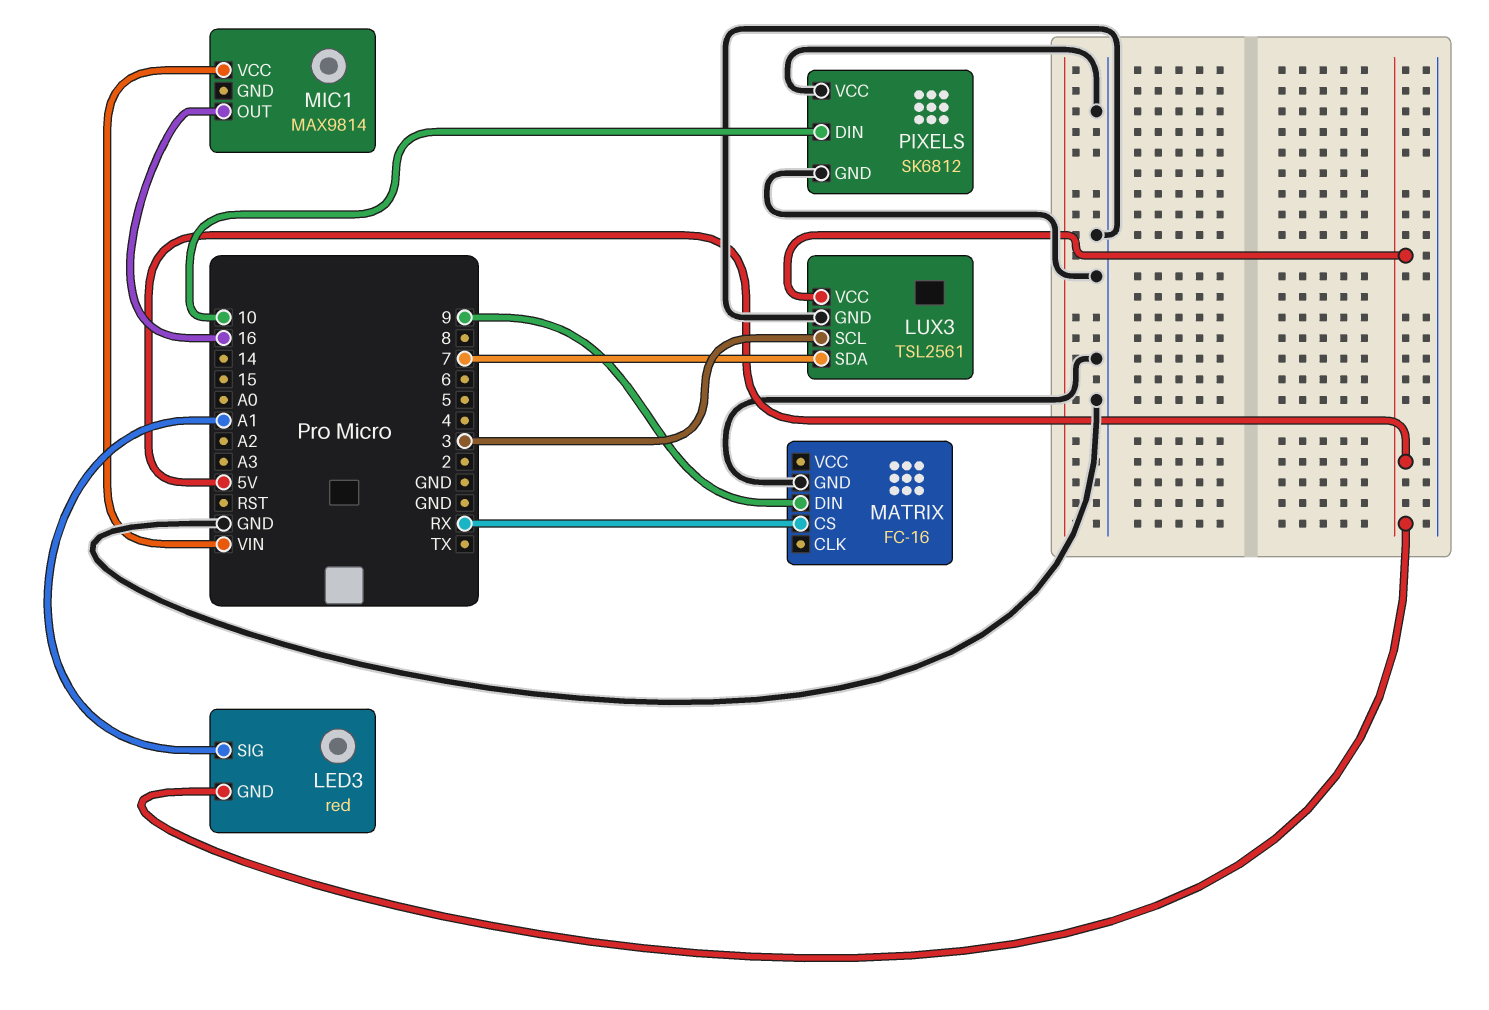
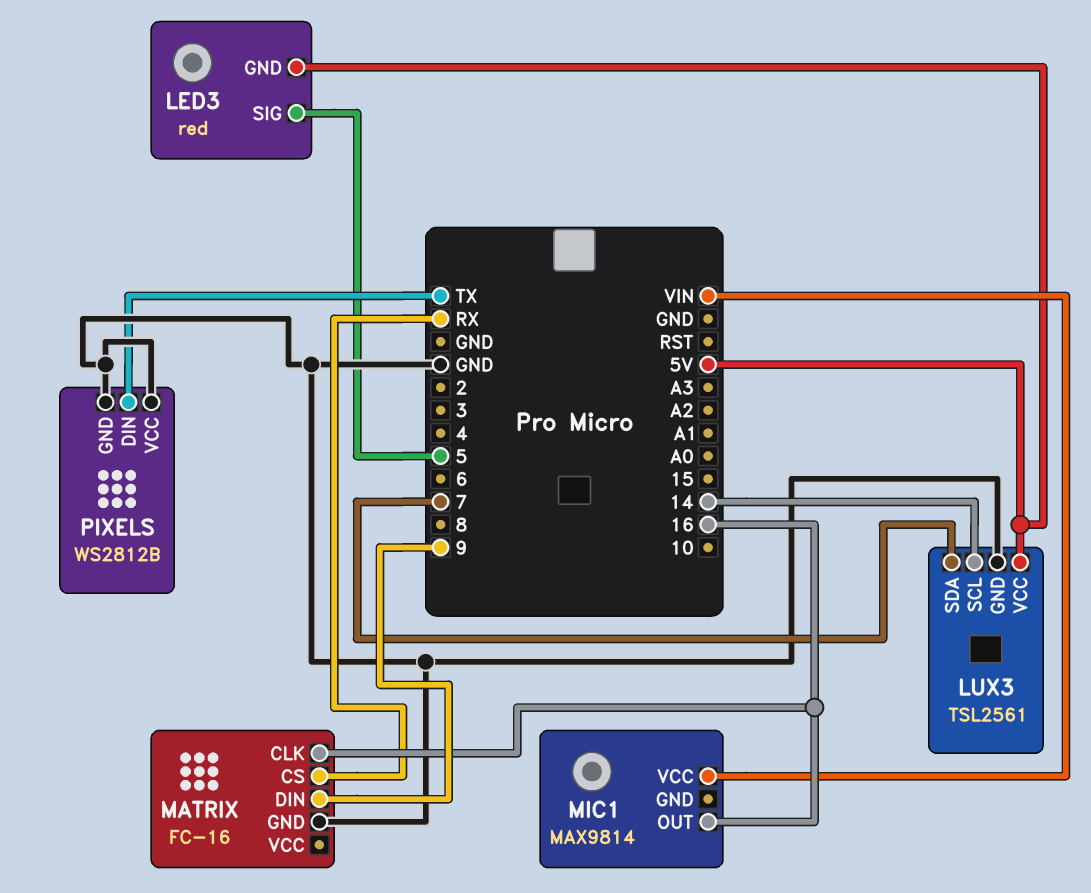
LED3 pin SIG: A1 -> 5
LUX3 pin SCL: 3 -> 14
MATRIX pin CLK: none -> 16
PIXELS: SK6812 -> WS2812B
PIXELS pin DIN: 10 -> TX

